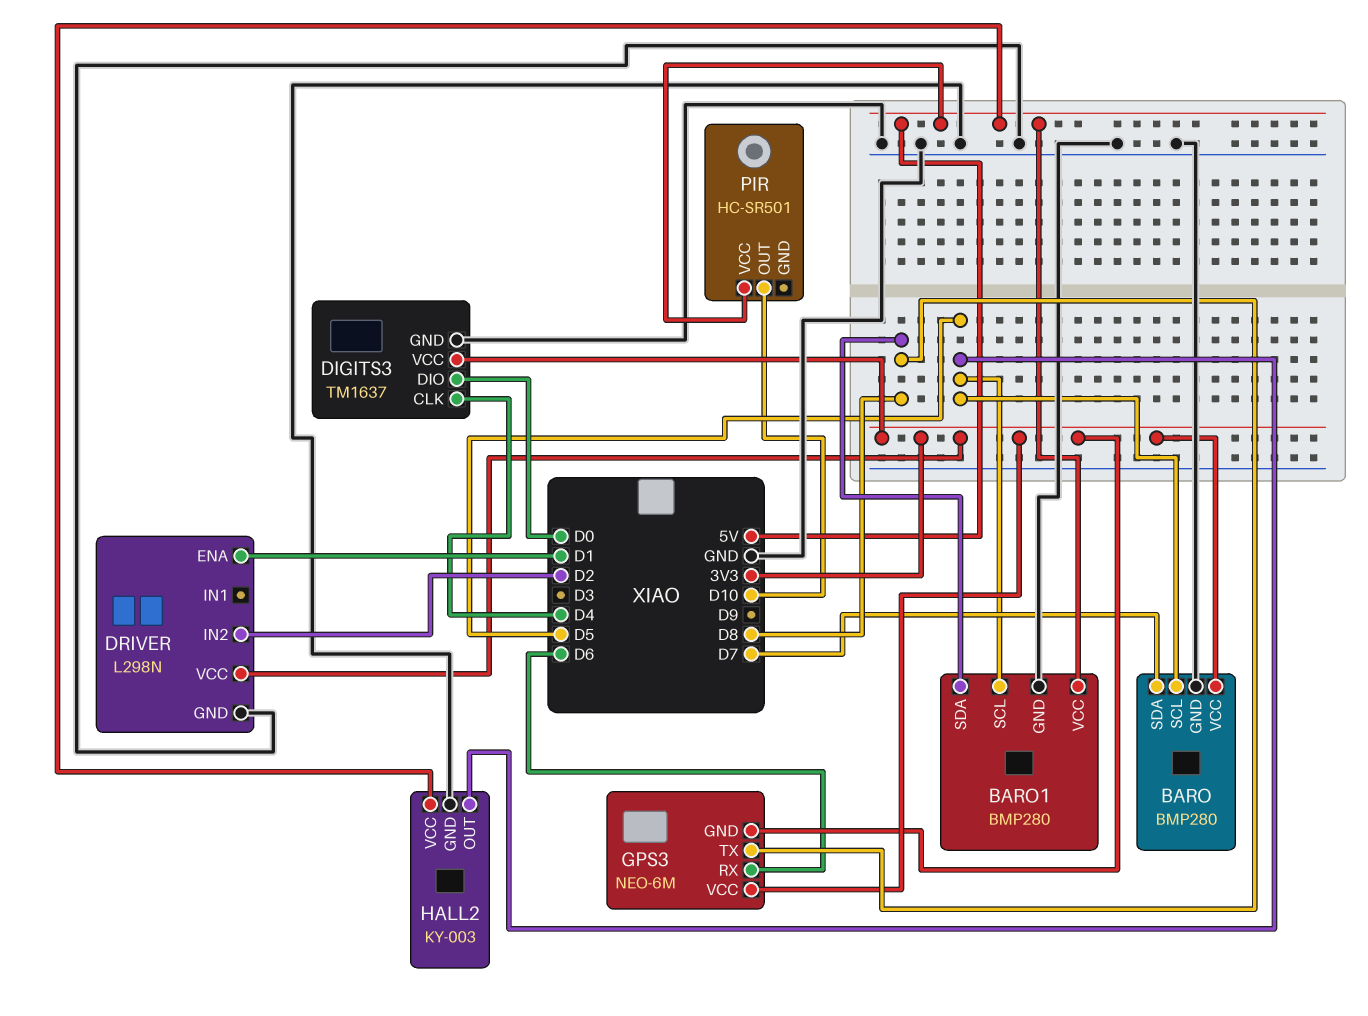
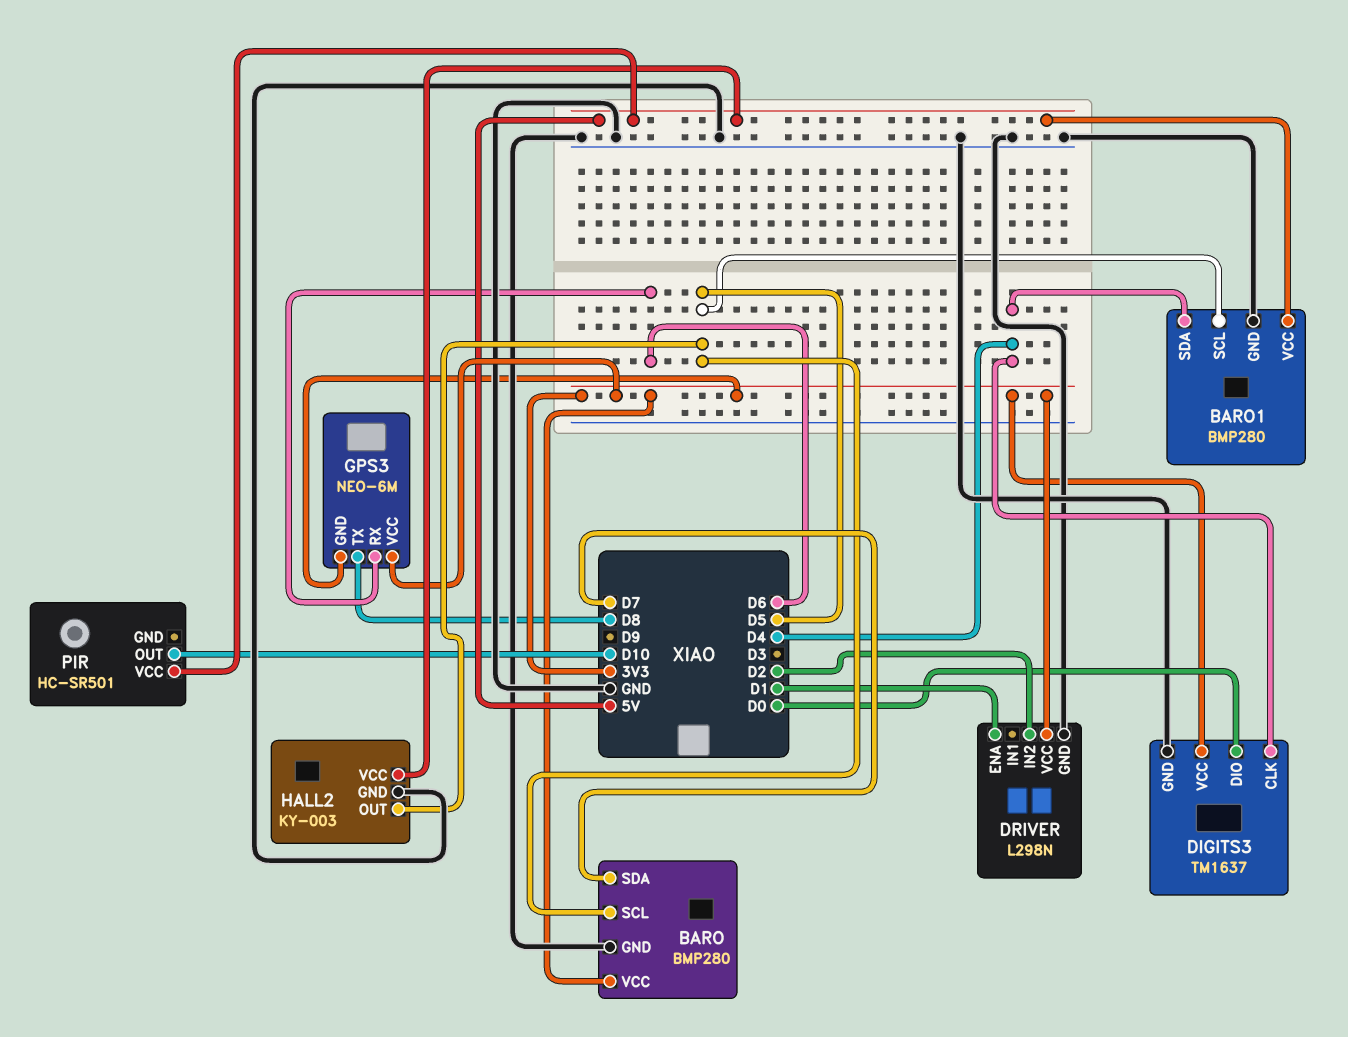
BARO1 pin SDA: D8 -> D4

